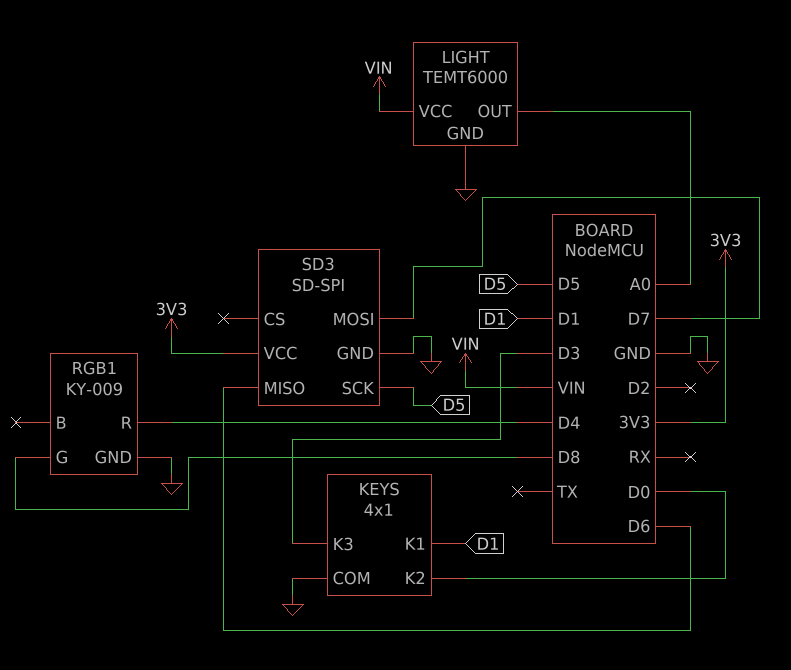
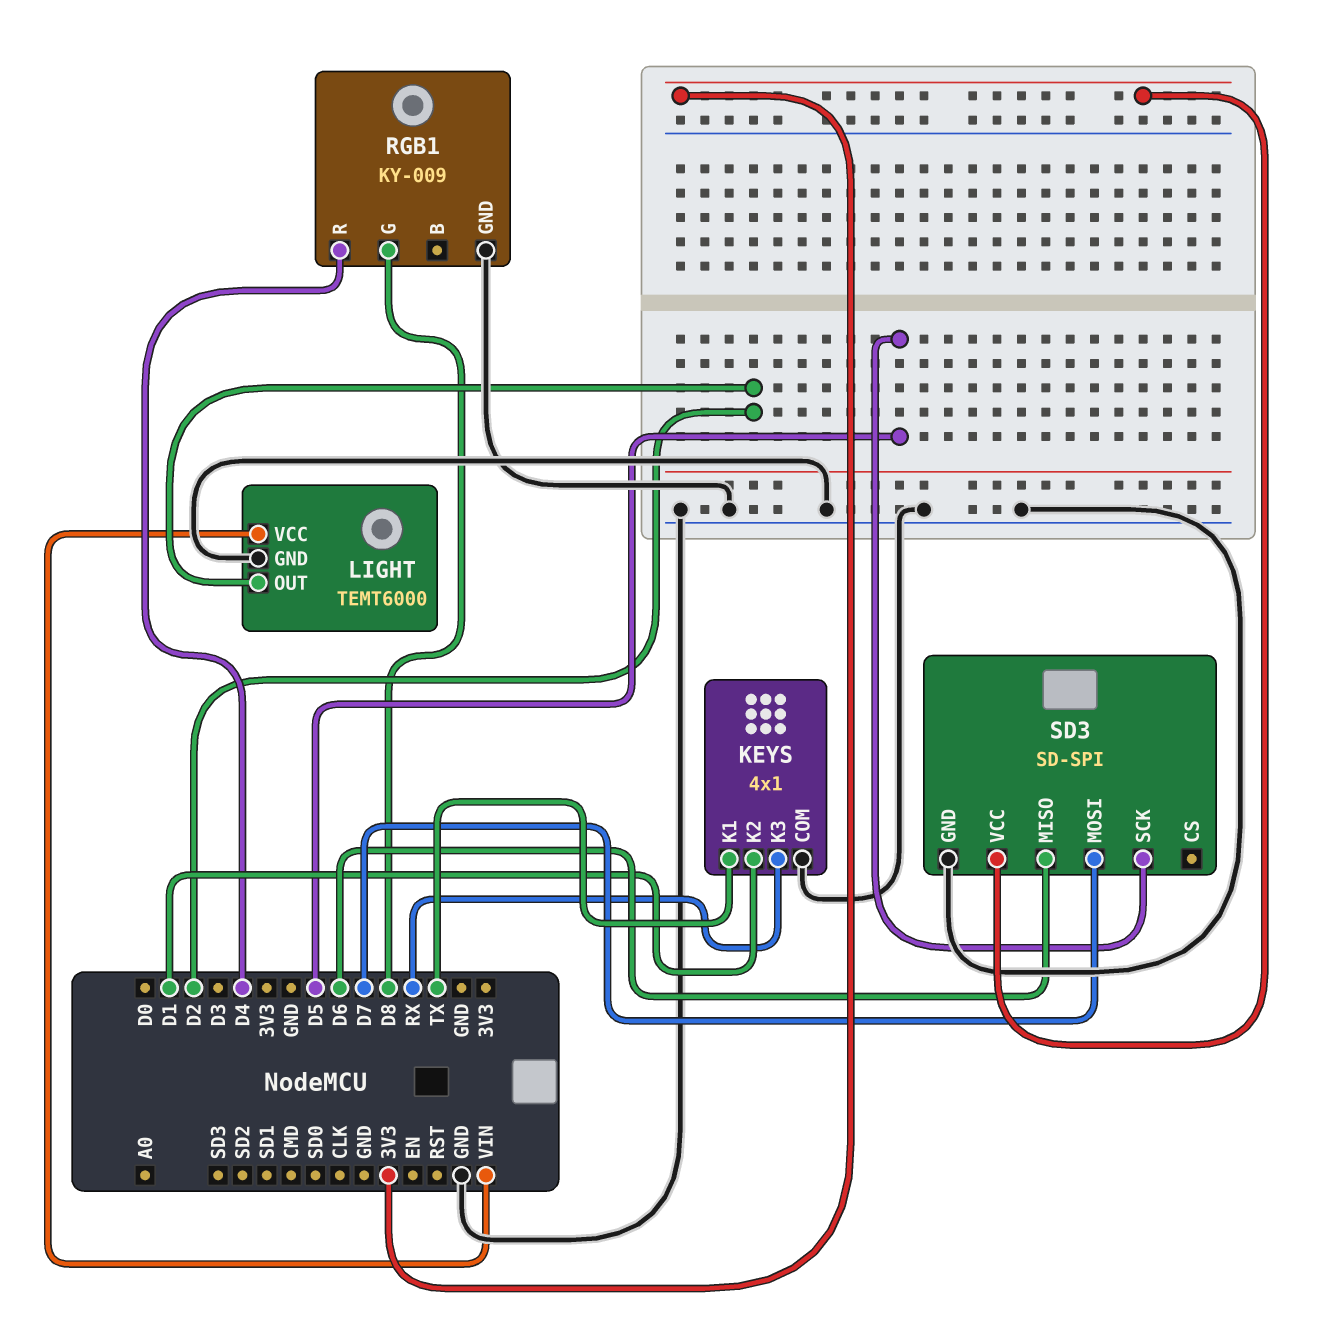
KEYS pin K1: D1 -> TX
KEYS pin K2: D0 -> D1
KEYS pin K3: D3 -> RX
LIGHT pin OUT: A0 -> D2

